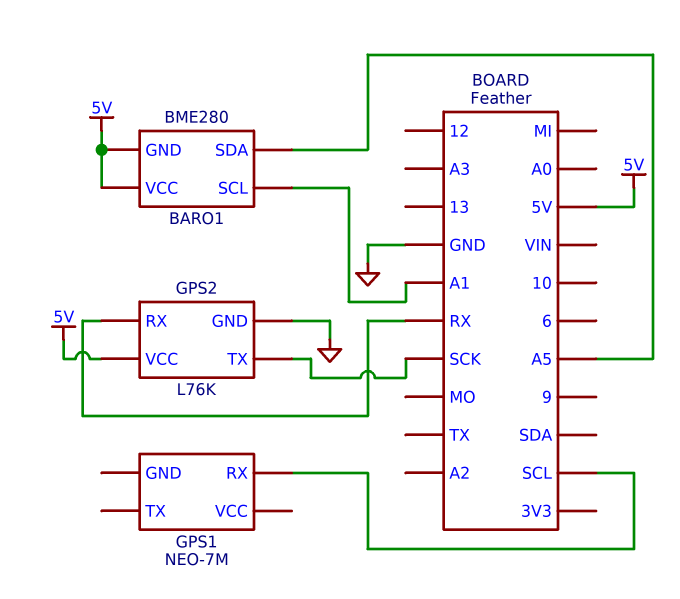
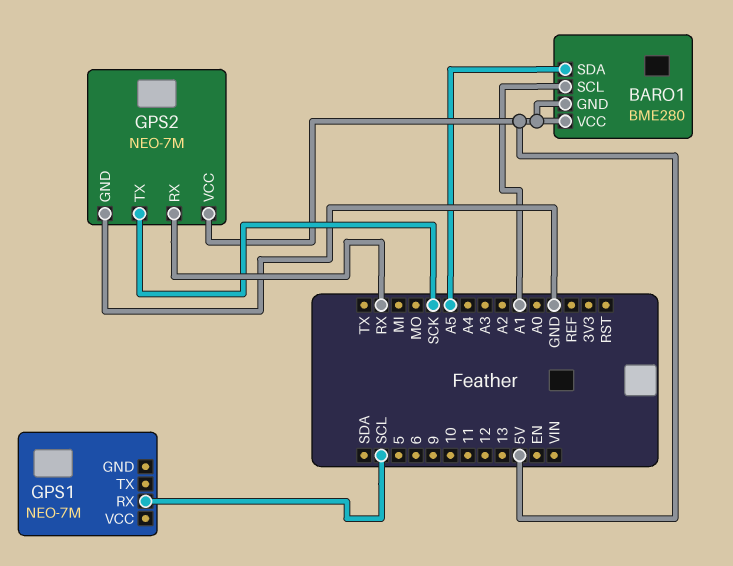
GPS2: L76K -> NEO-7M

